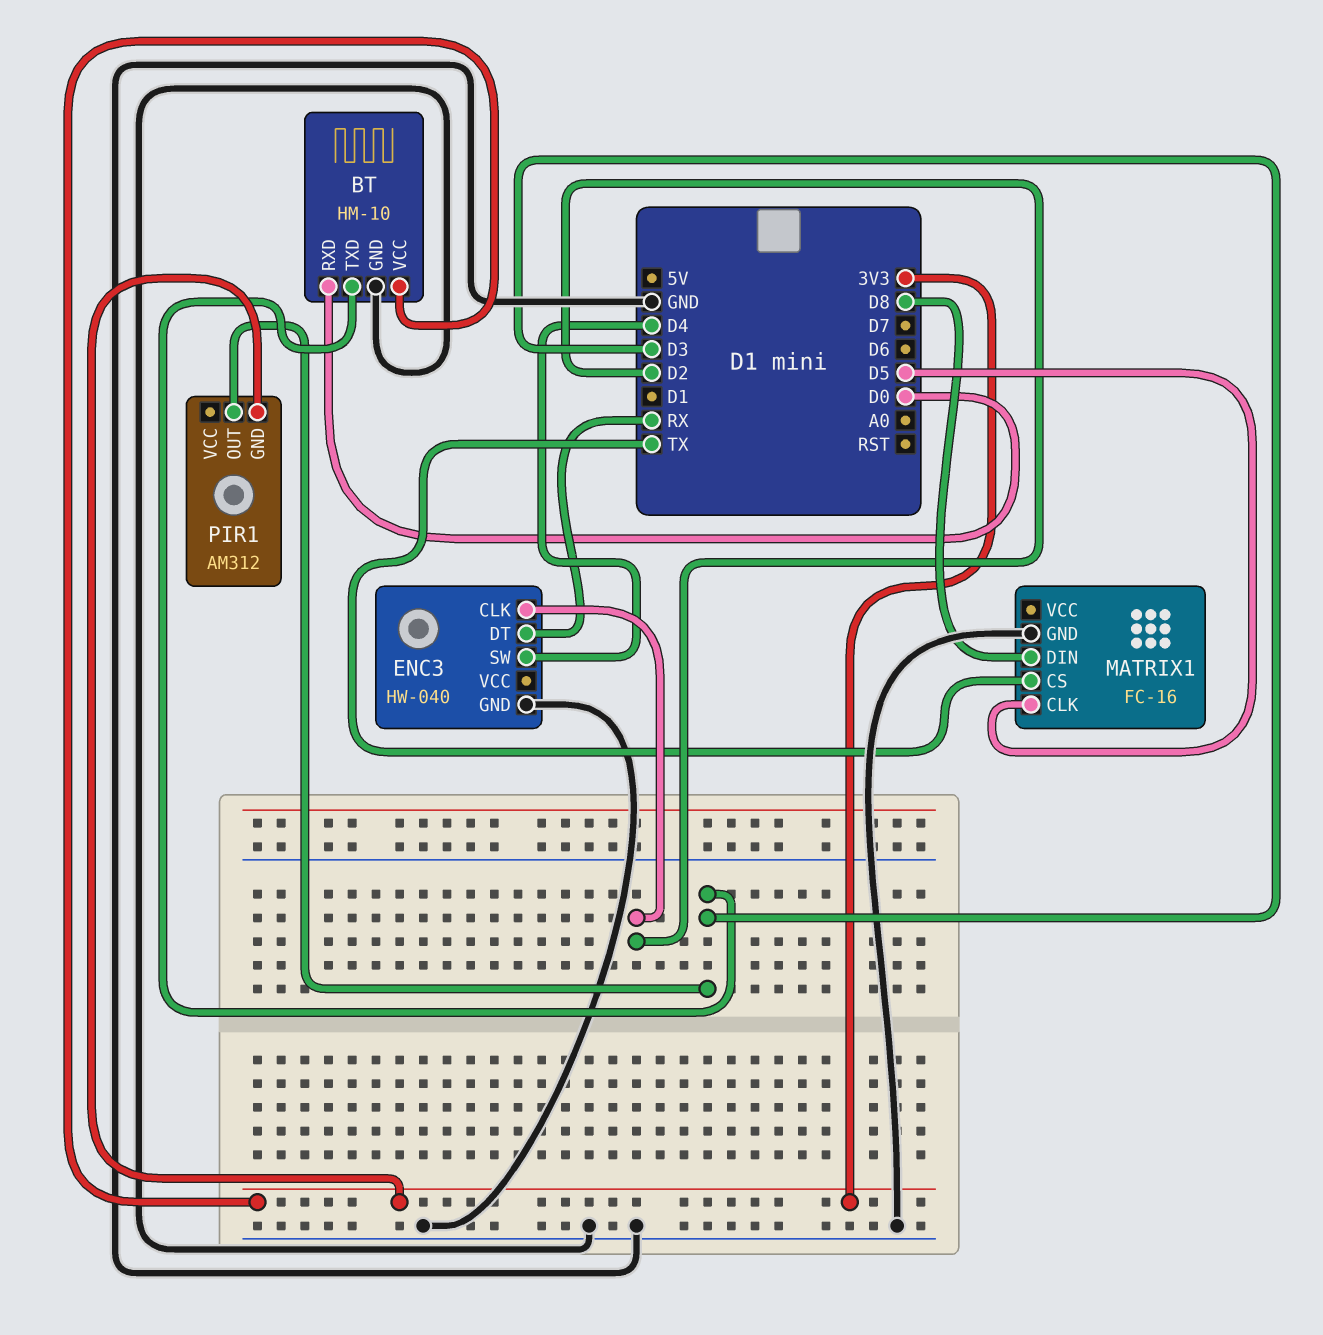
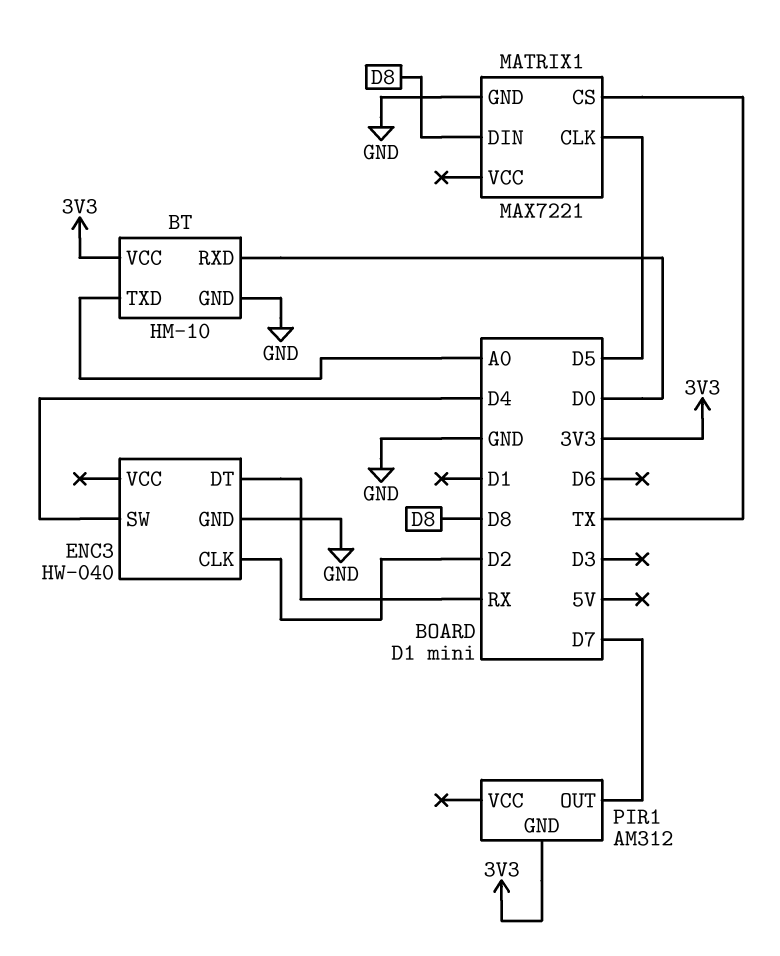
BT pin TXD: D3 -> A0
MATRIX1: FC-16 -> MAX7221
PIR1 pin OUT: D3 -> D7

